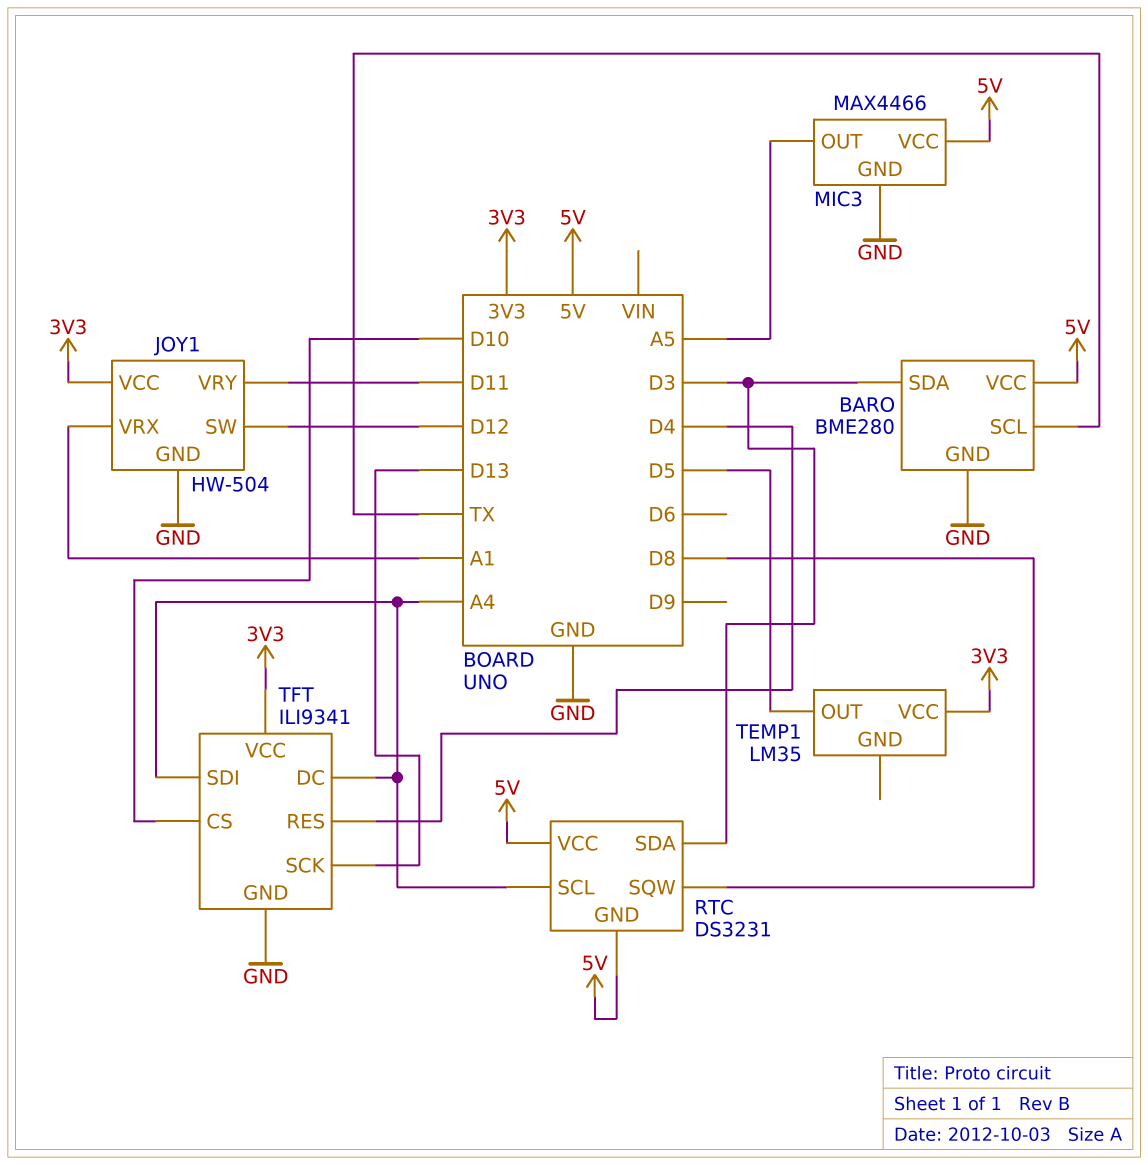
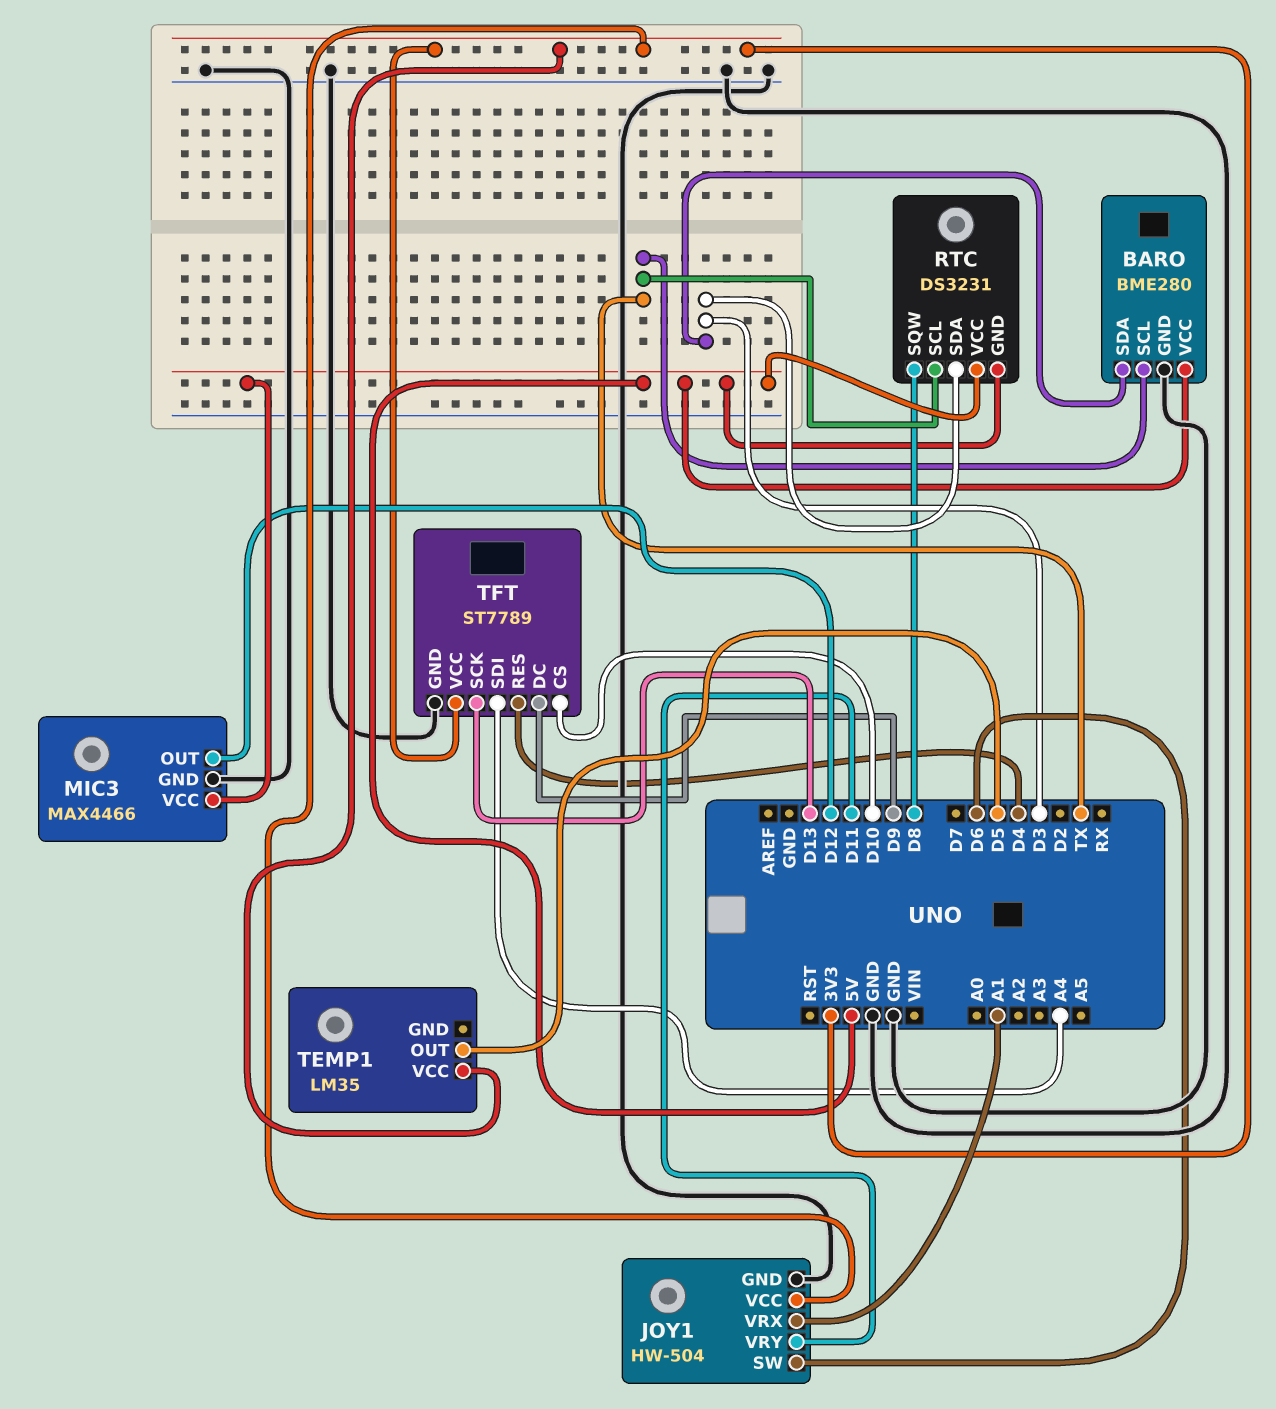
JOY1 pin SW: D12 -> D6
MIC3 pin OUT: A5 -> D12
RTC pin SCL: A4 -> TX
TFT: ILI9341 -> ST7789
TFT pin DC: A4 -> D9

